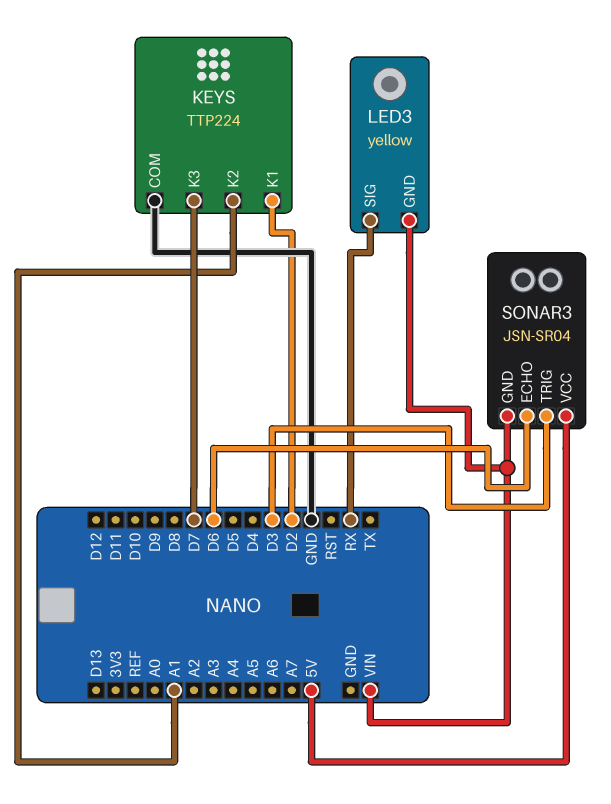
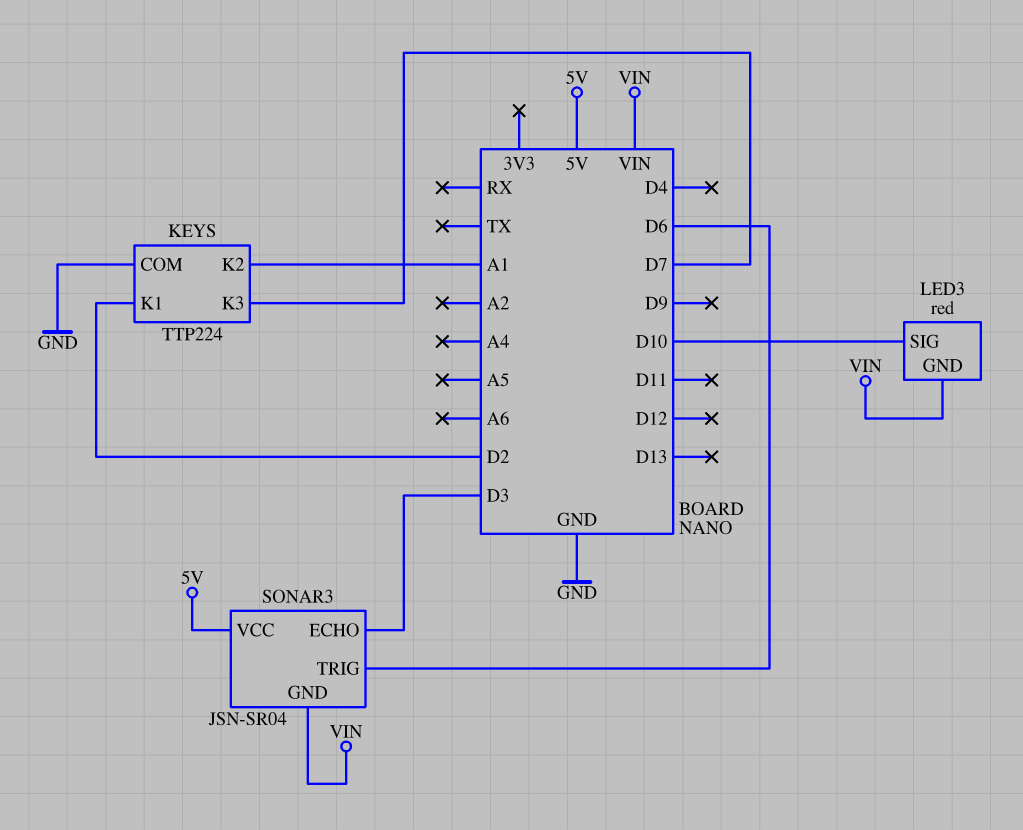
LED3: yellow -> red
LED3 pin SIG: RX -> D10
SONAR3 pin ECHO: D6 -> D3
SONAR3 pin TRIG: D3 -> D6

